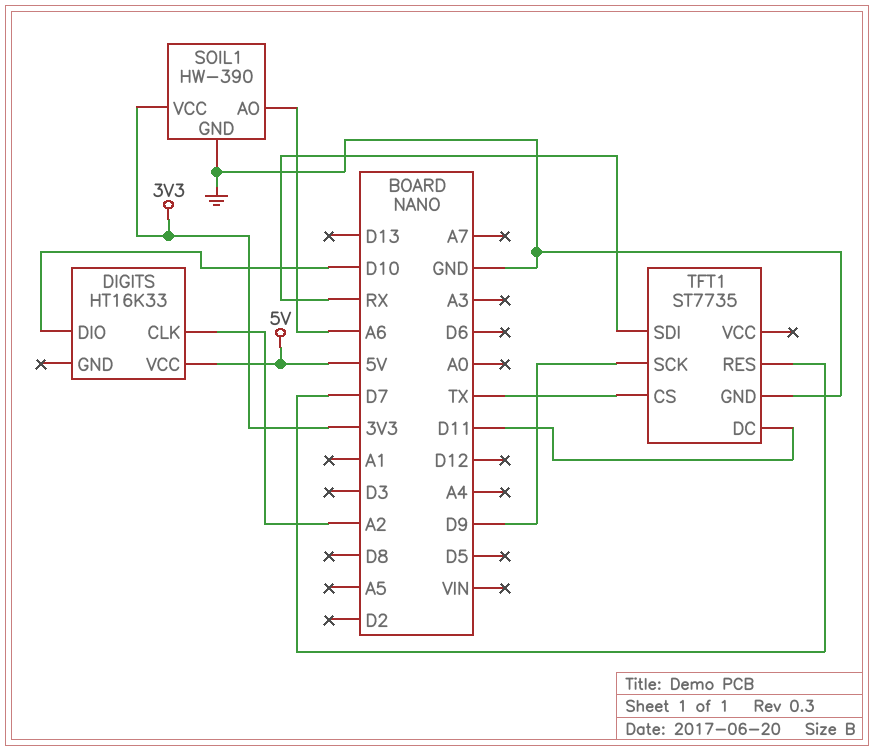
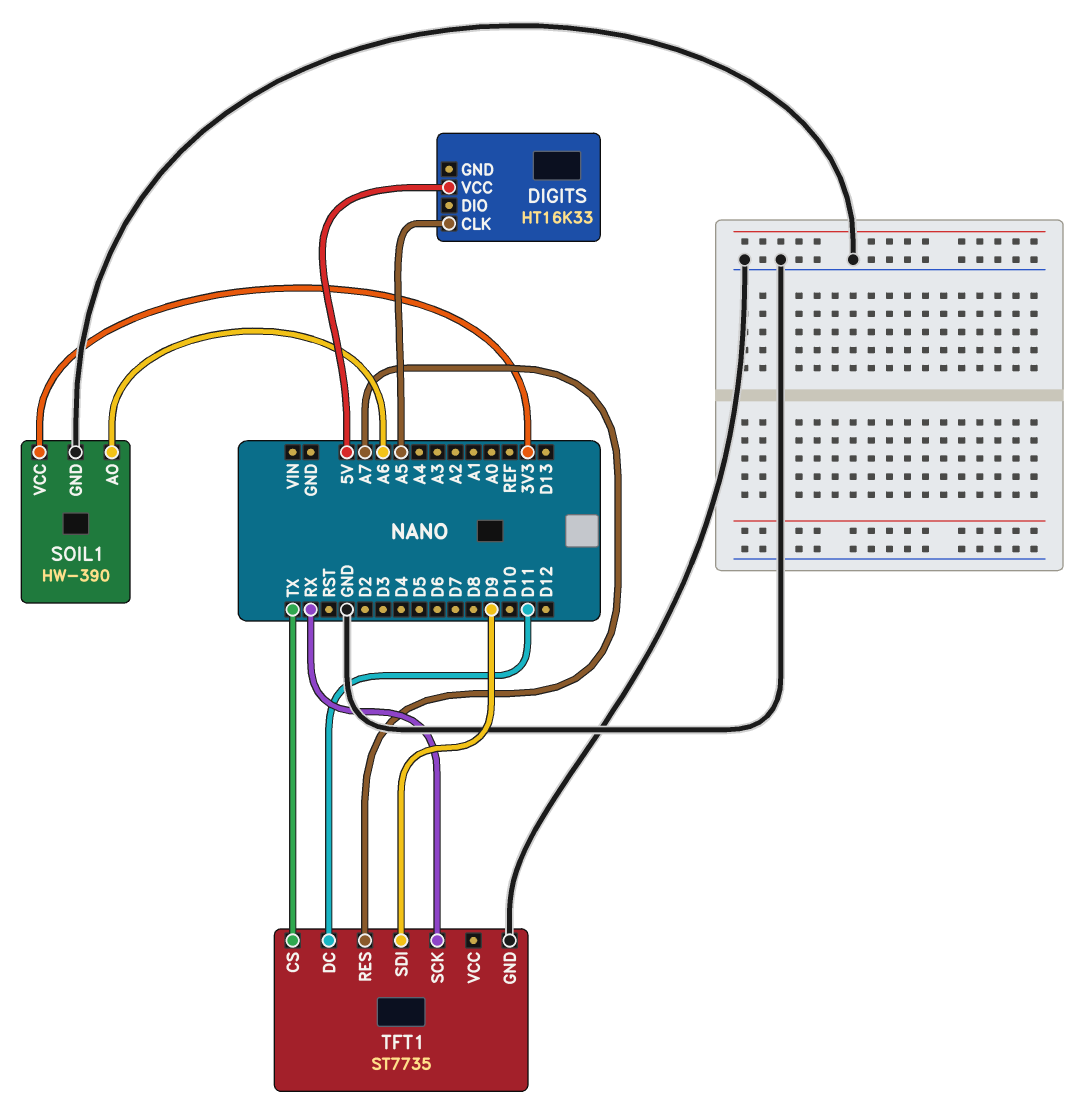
DIGITS pin CLK: A2 -> A5
DIGITS pin DIO: D10 -> none
TFT1 pin RES: D7 -> A7
TFT1 pin SCK: D9 -> RX
TFT1 pin SDI: RX -> D9

